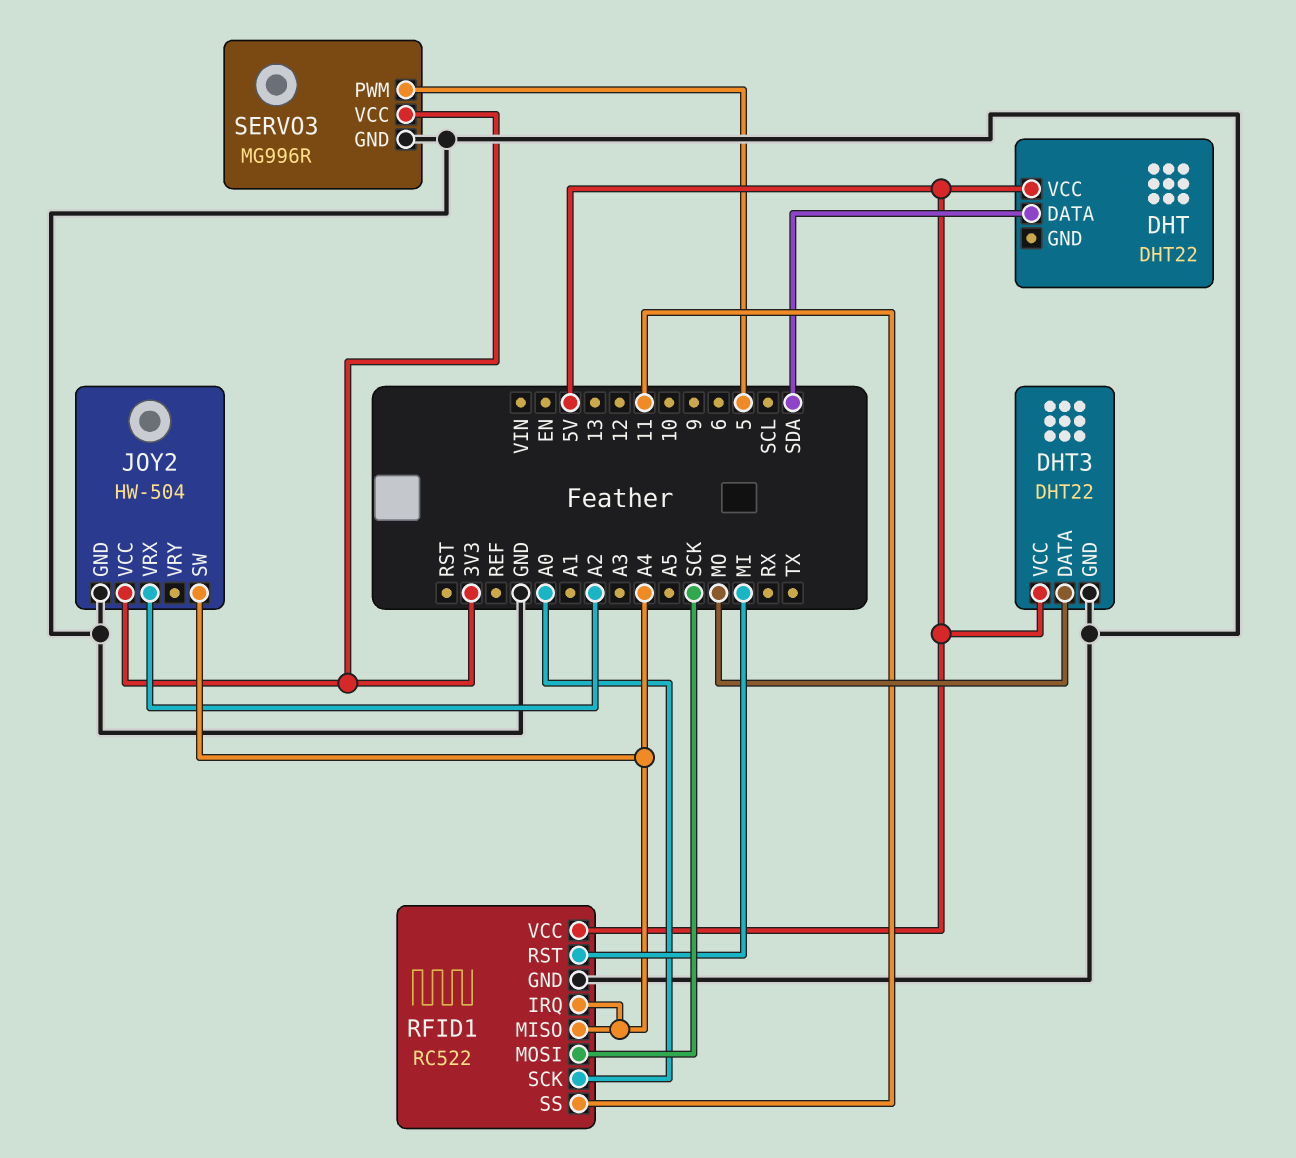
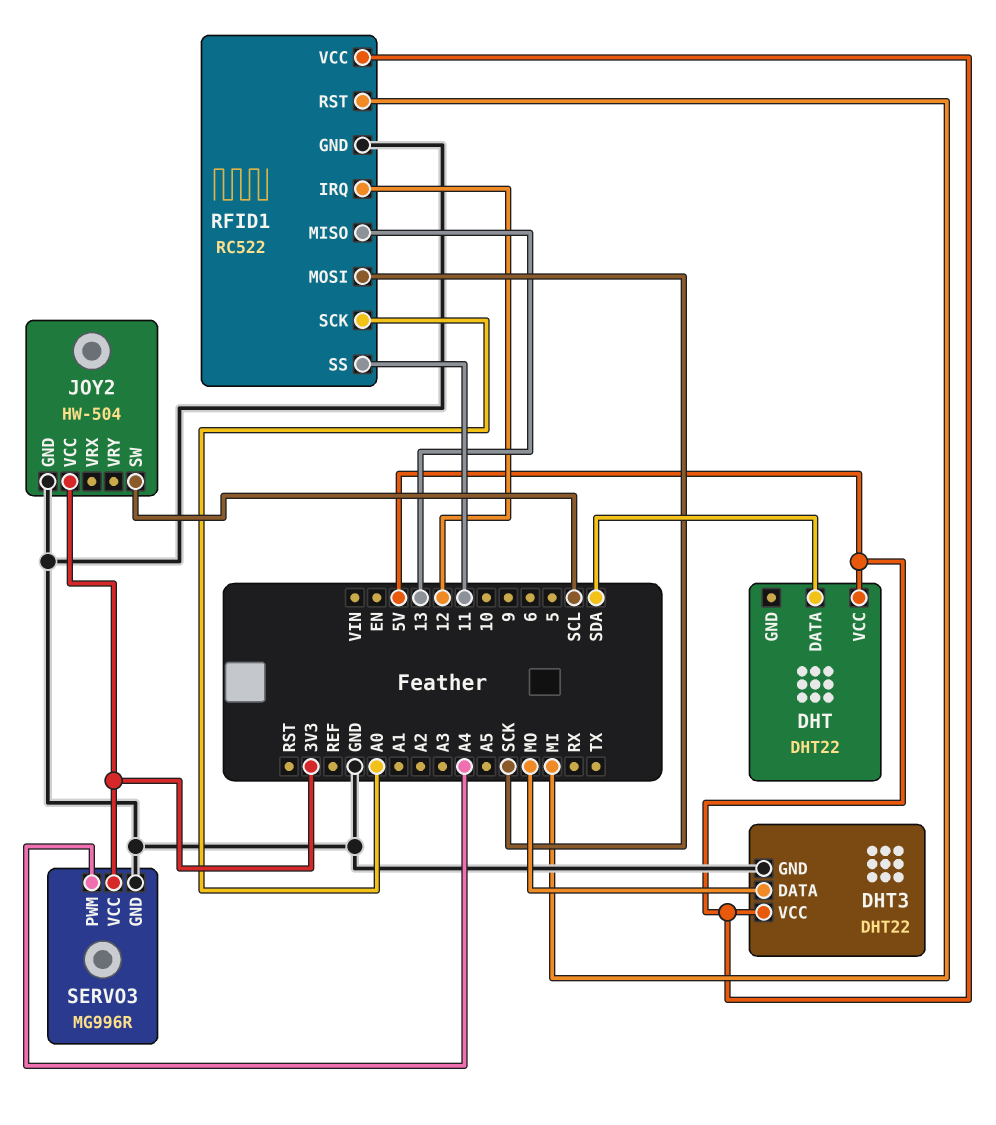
JOY2 pin SW: A4 -> SCL
JOY2 pin VRX: A2 -> none
RFID1 pin IRQ: A4 -> 12
RFID1 pin MISO: A4 -> 13
SERVO3 pin PWM: 5 -> A4

